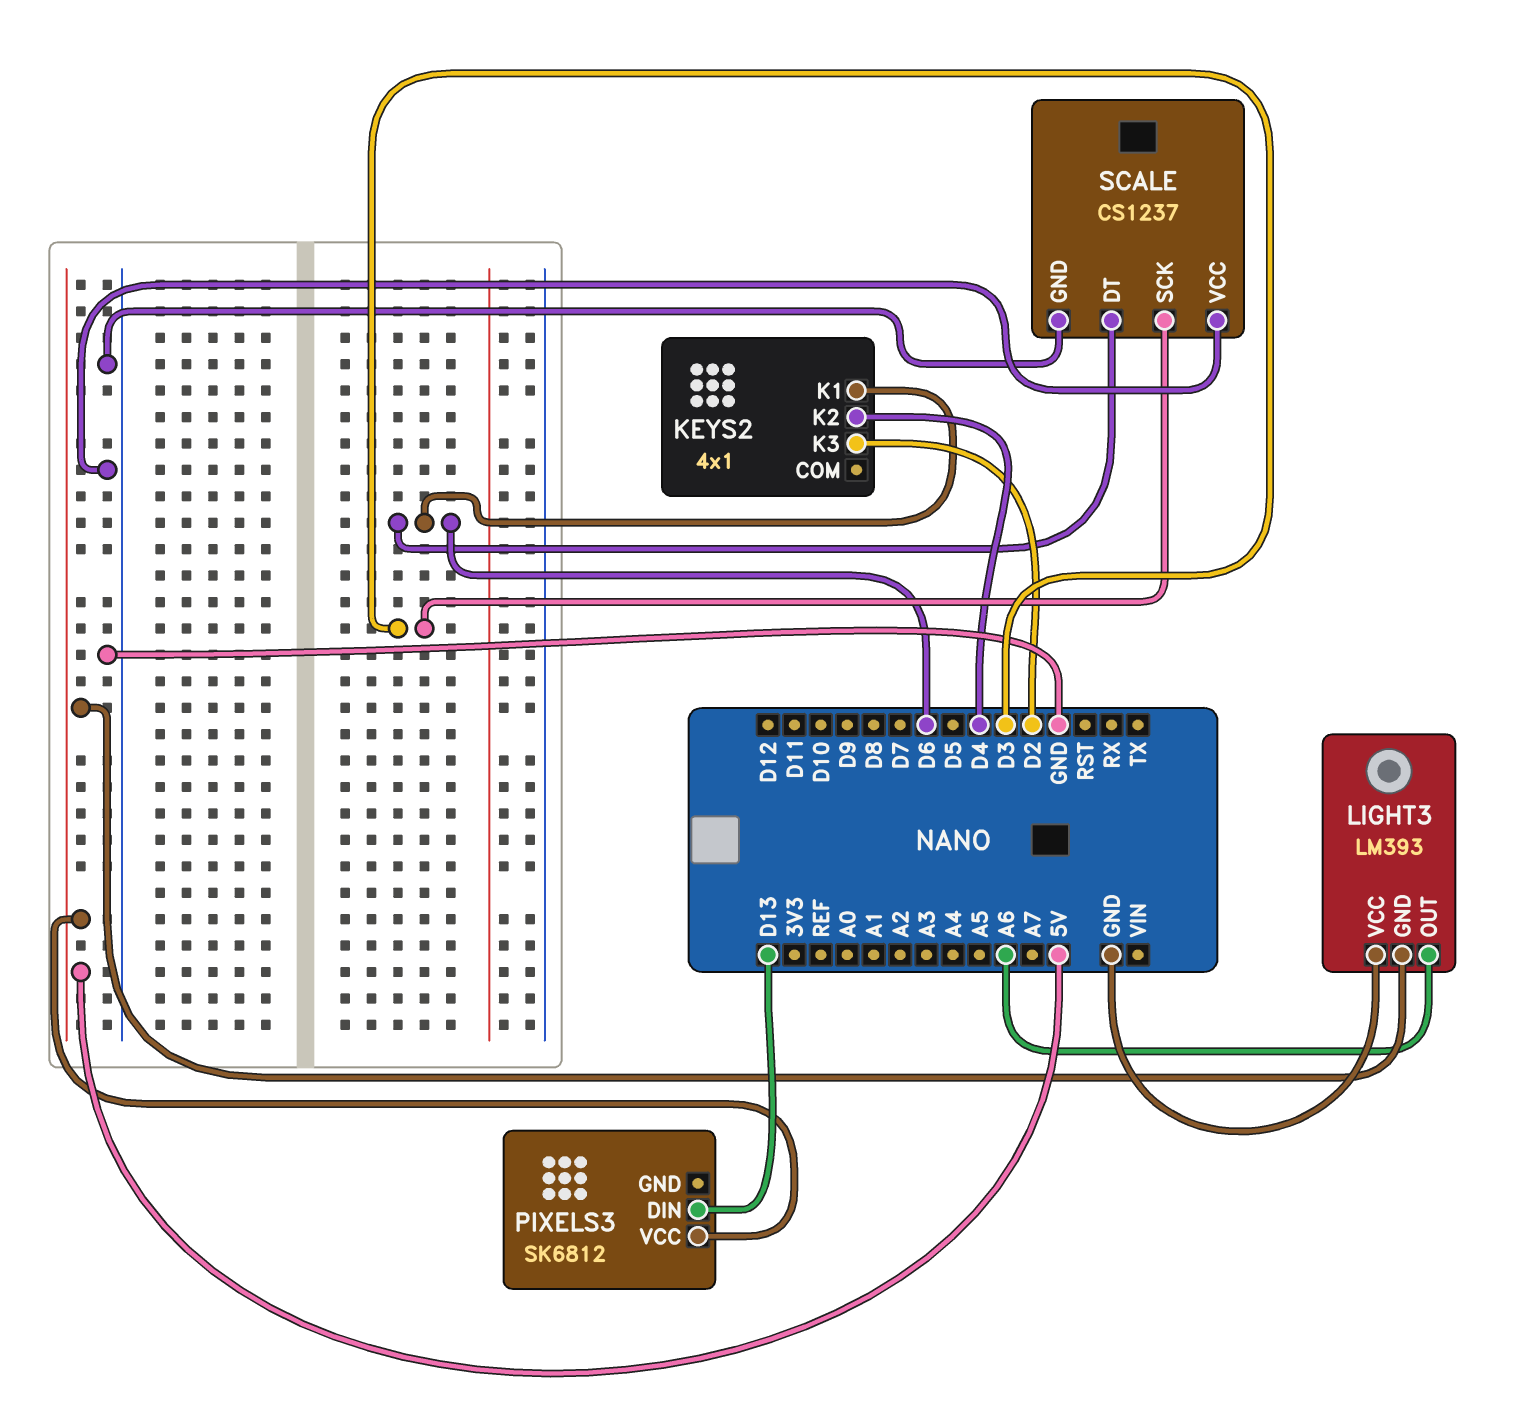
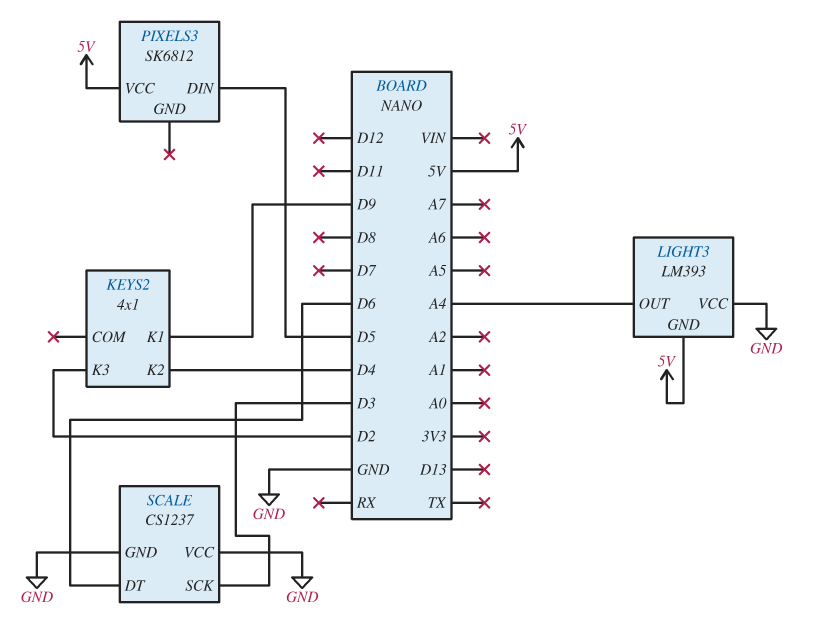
KEYS2 pin K1: D6 -> D9
LIGHT3 pin OUT: A6 -> A4
PIXELS3 pin DIN: D13 -> D5

